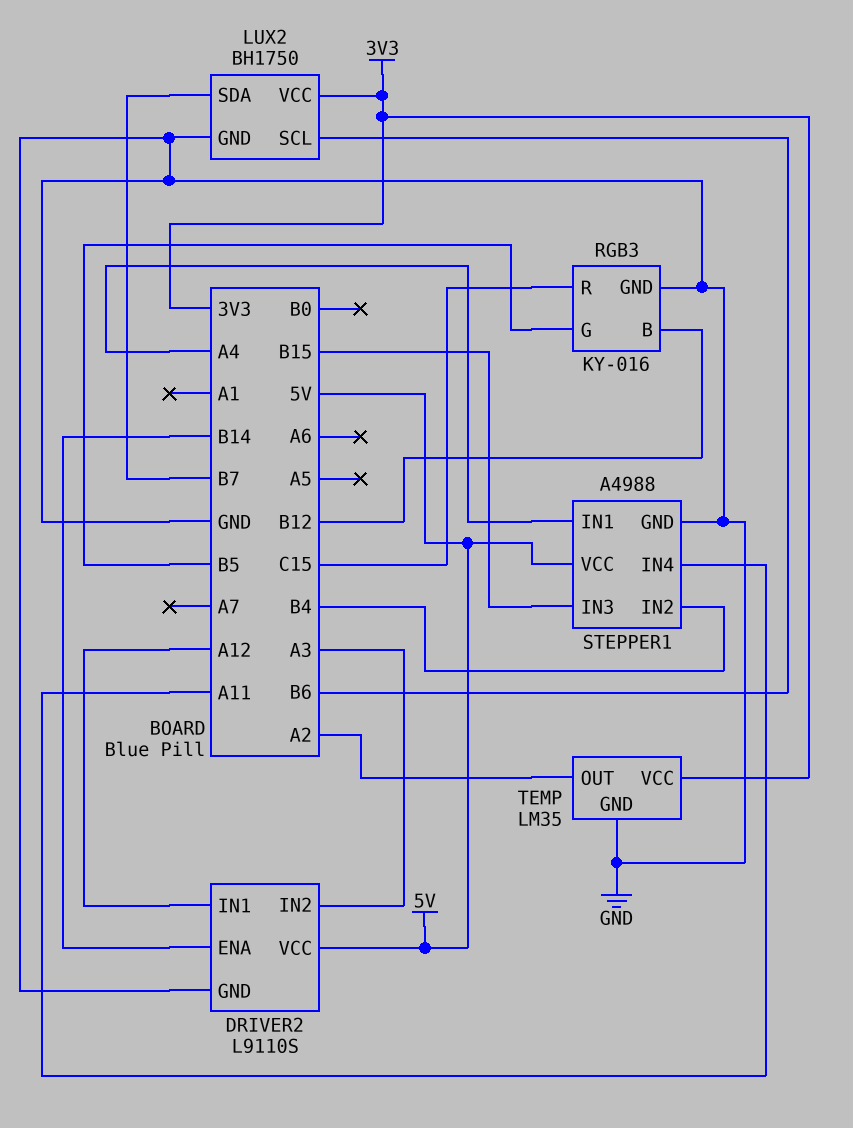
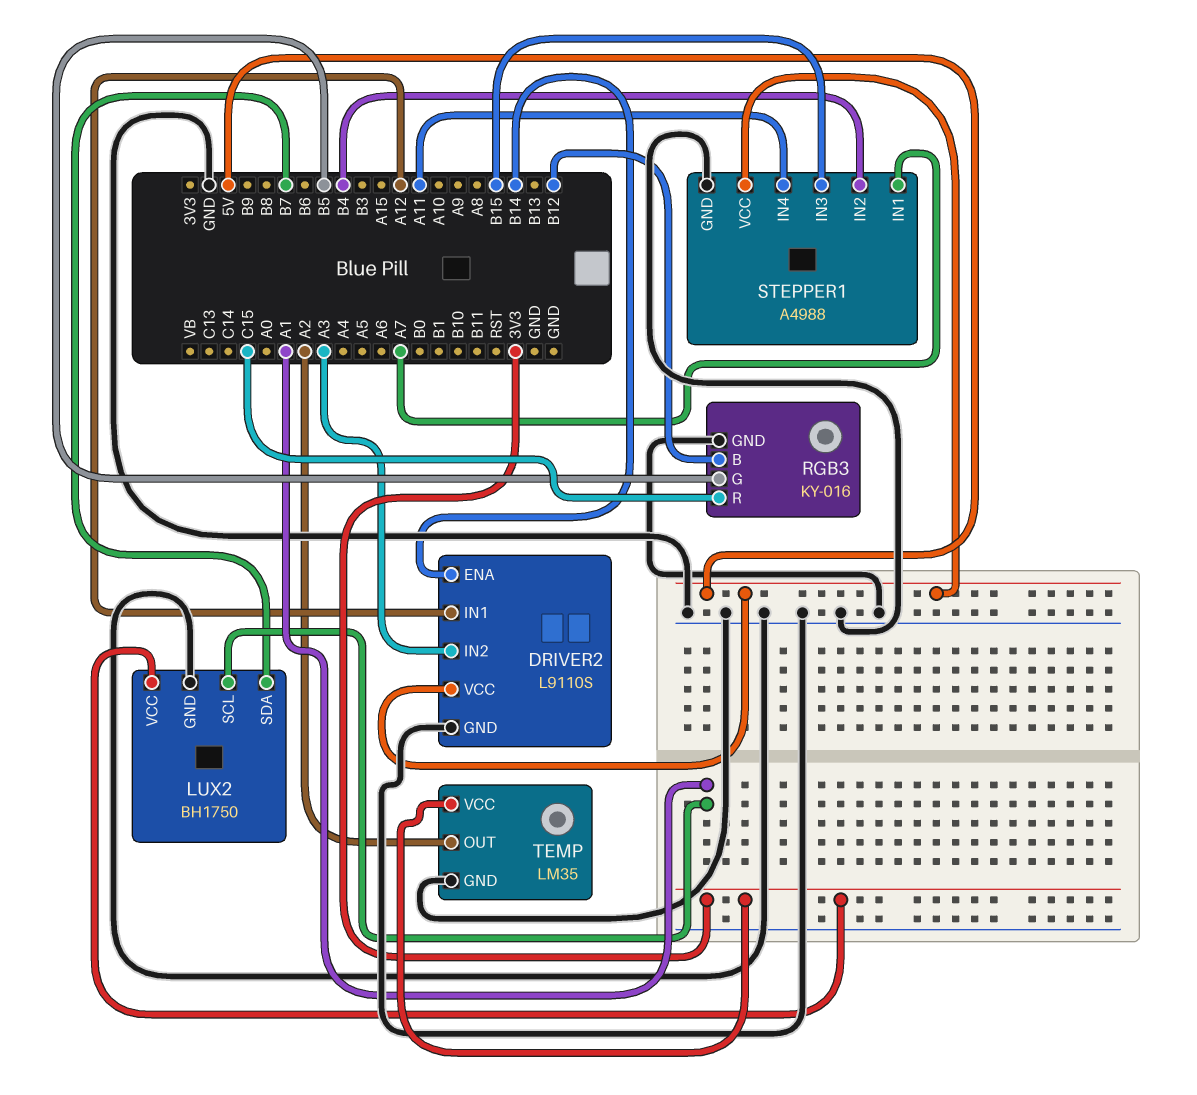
LUX2 pin SCL: B6 -> A1
STEPPER1 pin IN1: A4 -> A7

